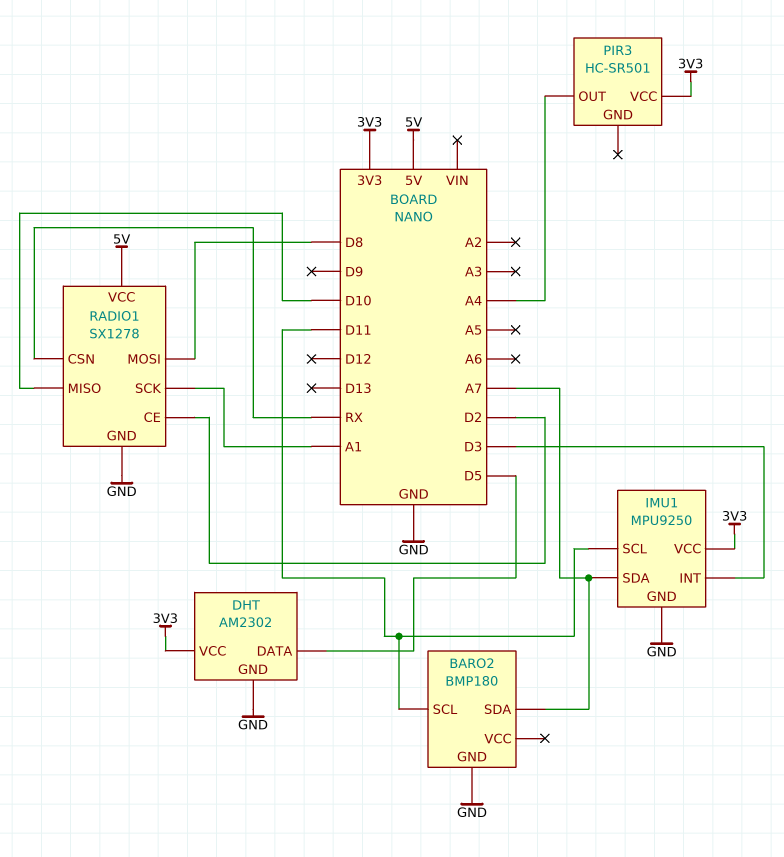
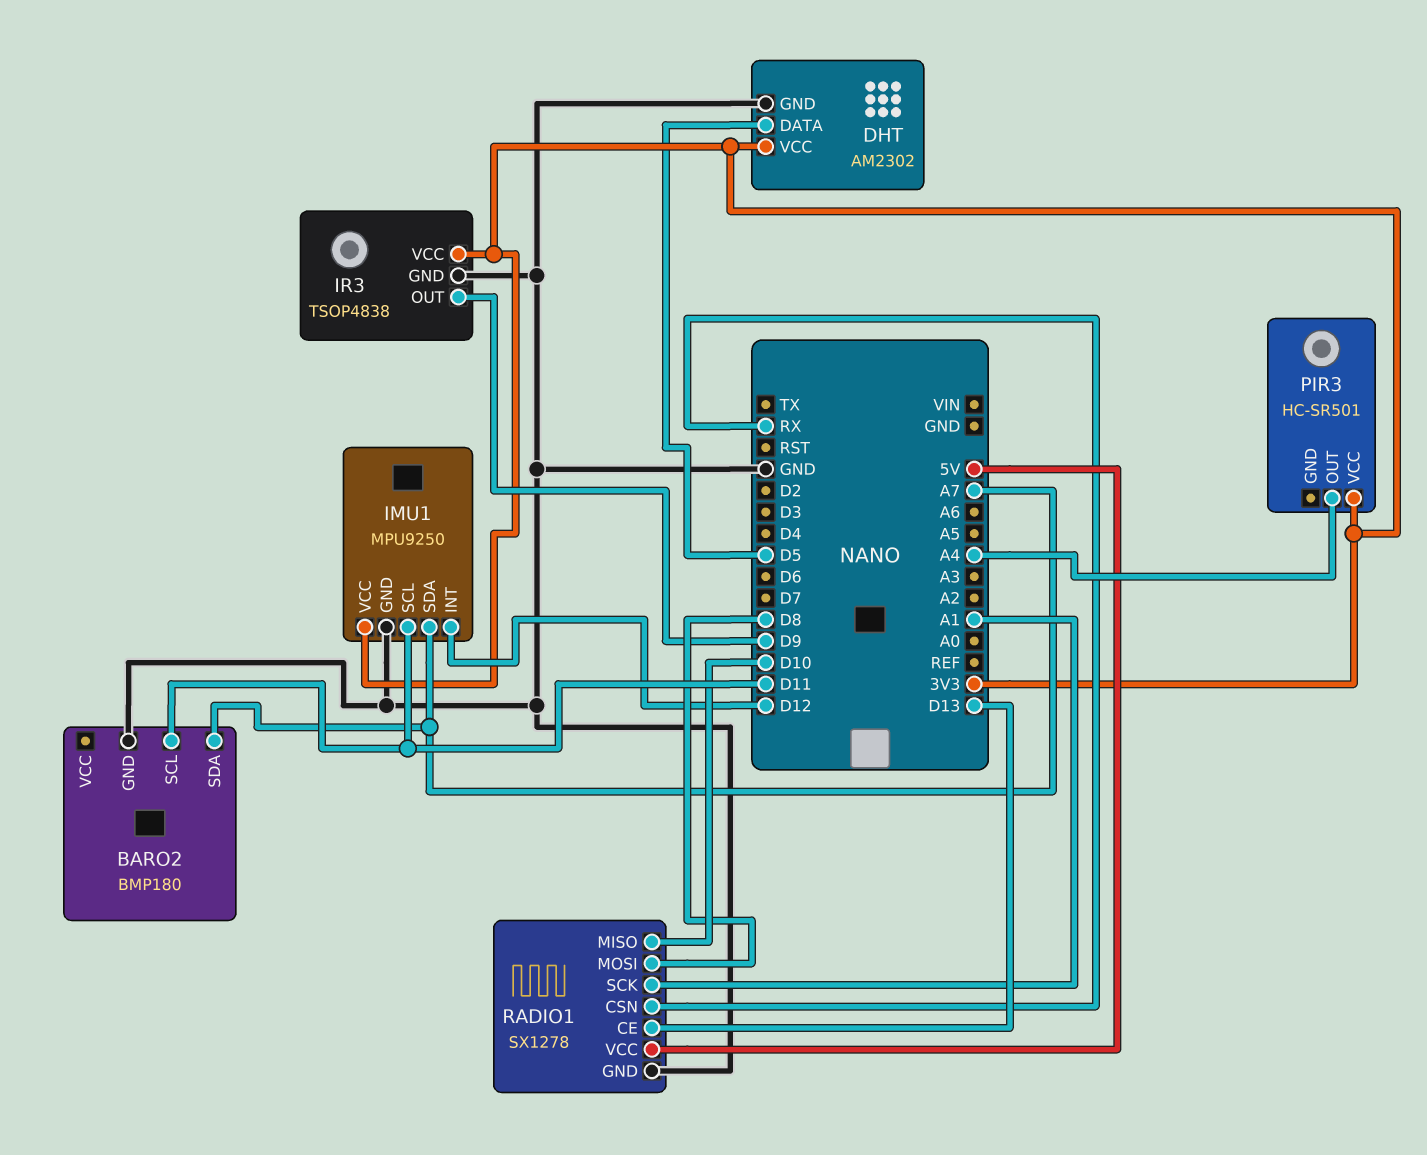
IMU1 pin INT: D3 -> D12
IR3: none -> TSOP4838
IR3 pin GND: none -> GND
IR3 pin OUT: none -> D9
IR3 pin VCC: none -> 3V3
RADIO1 pin CE: D2 -> D13

